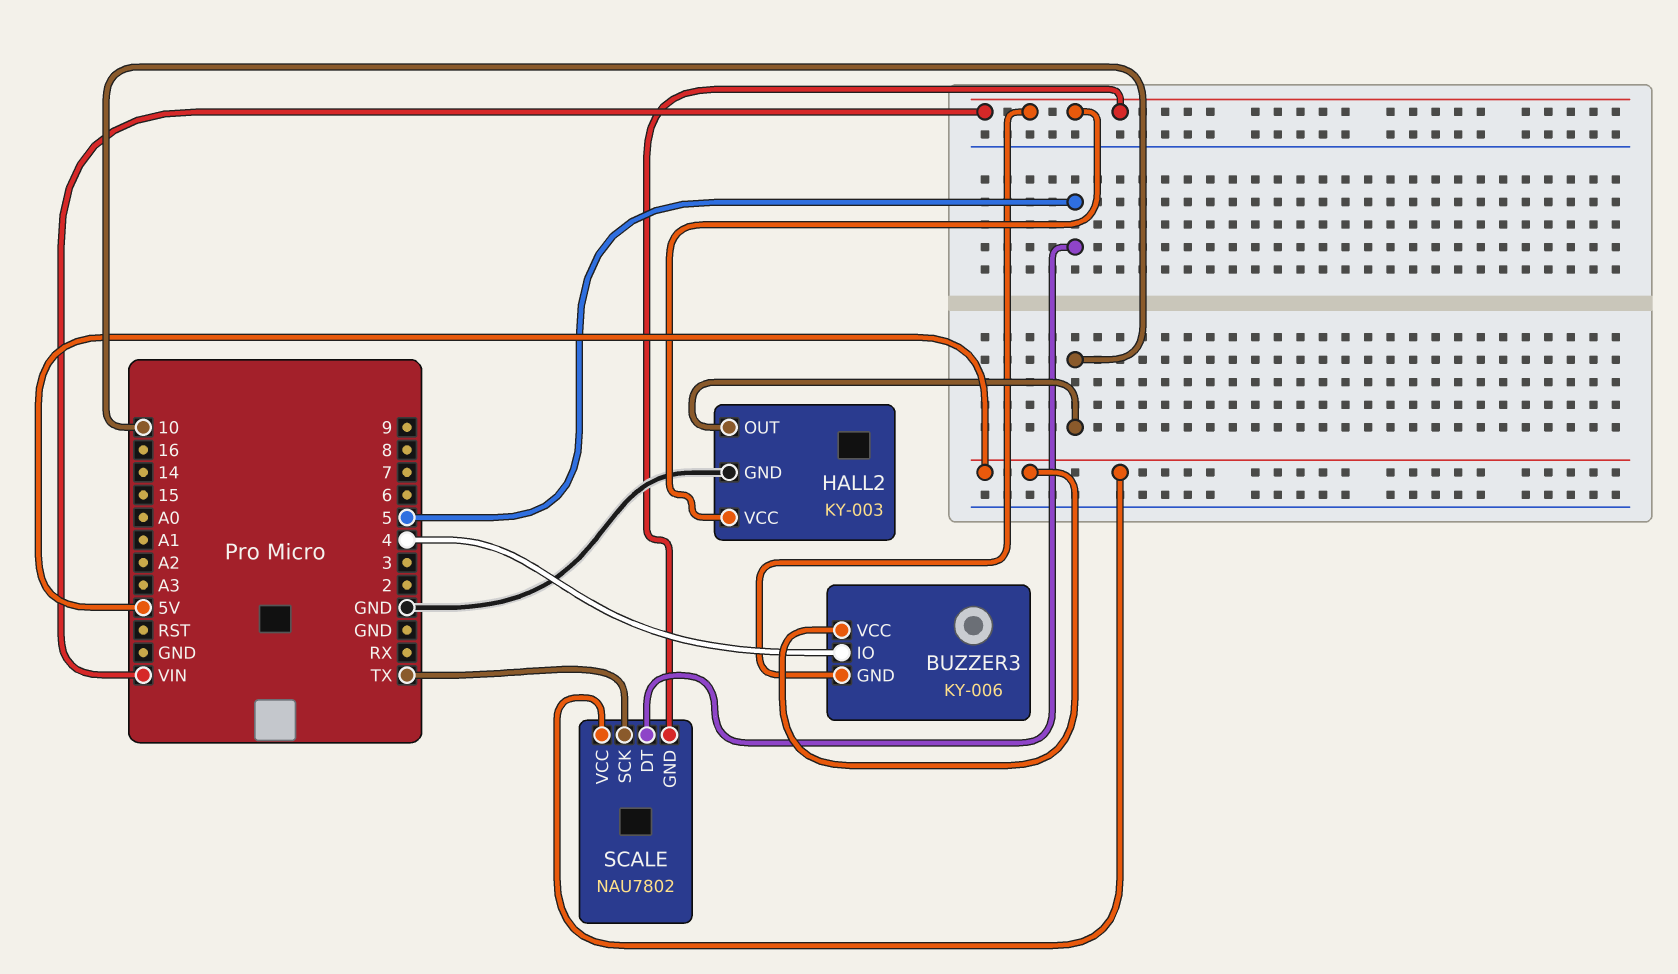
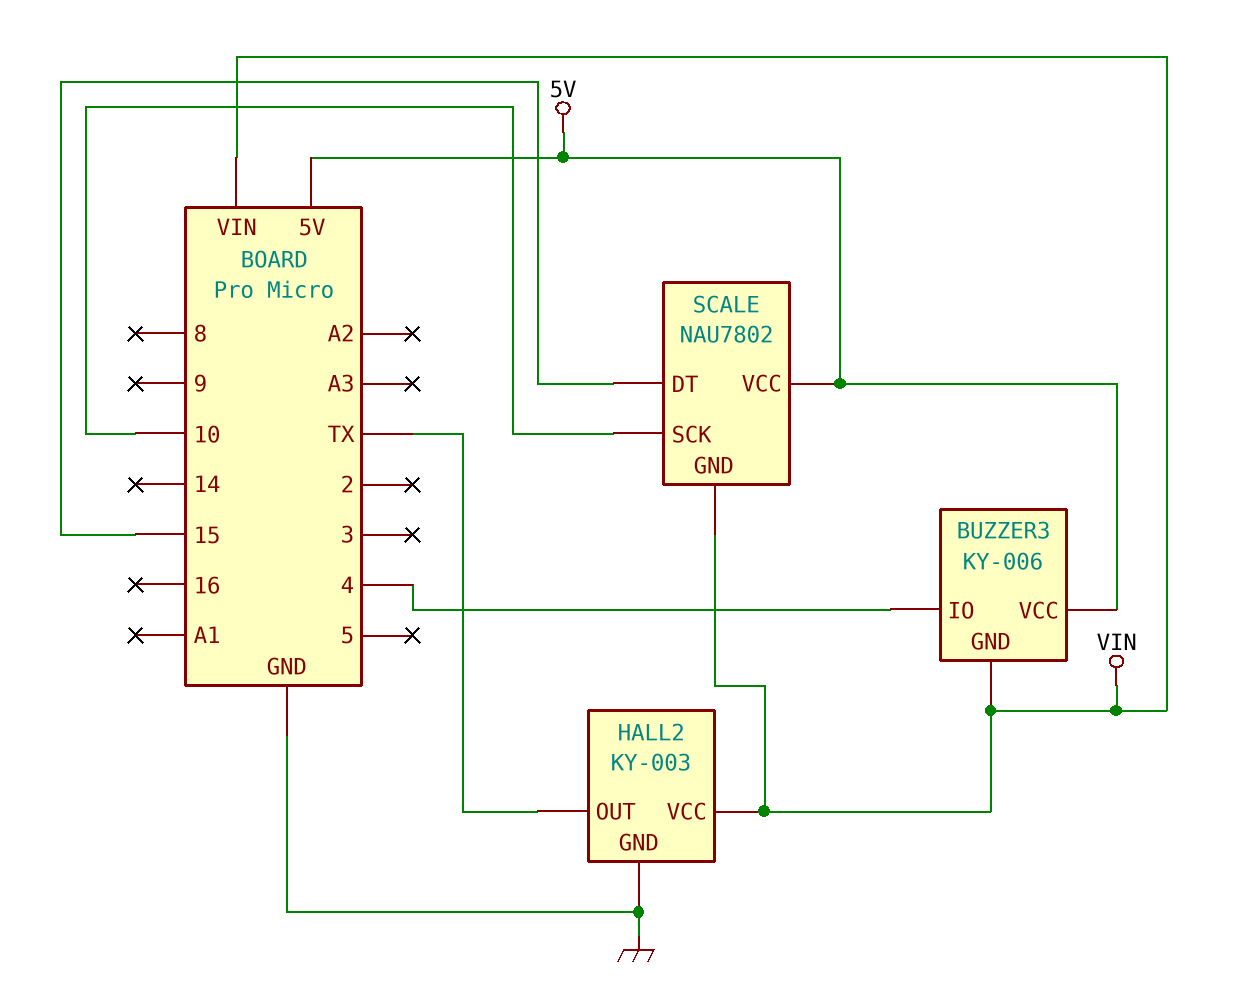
HALL2 pin OUT: 10 -> TX
SCALE pin DT: 5 -> 15
SCALE pin SCK: TX -> 10

